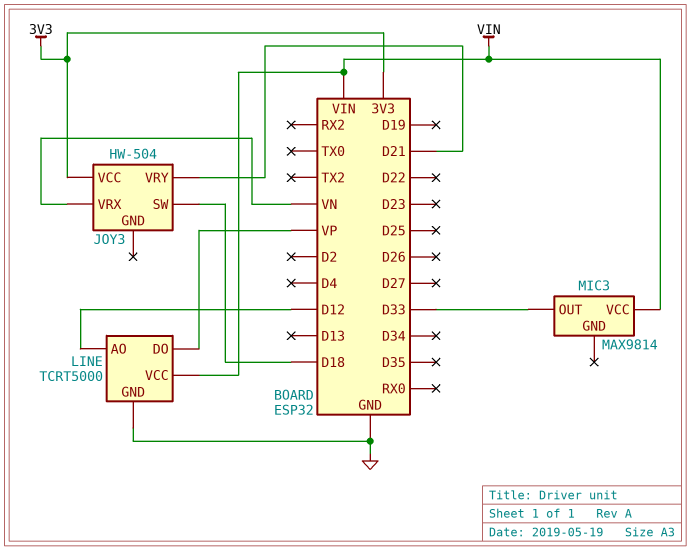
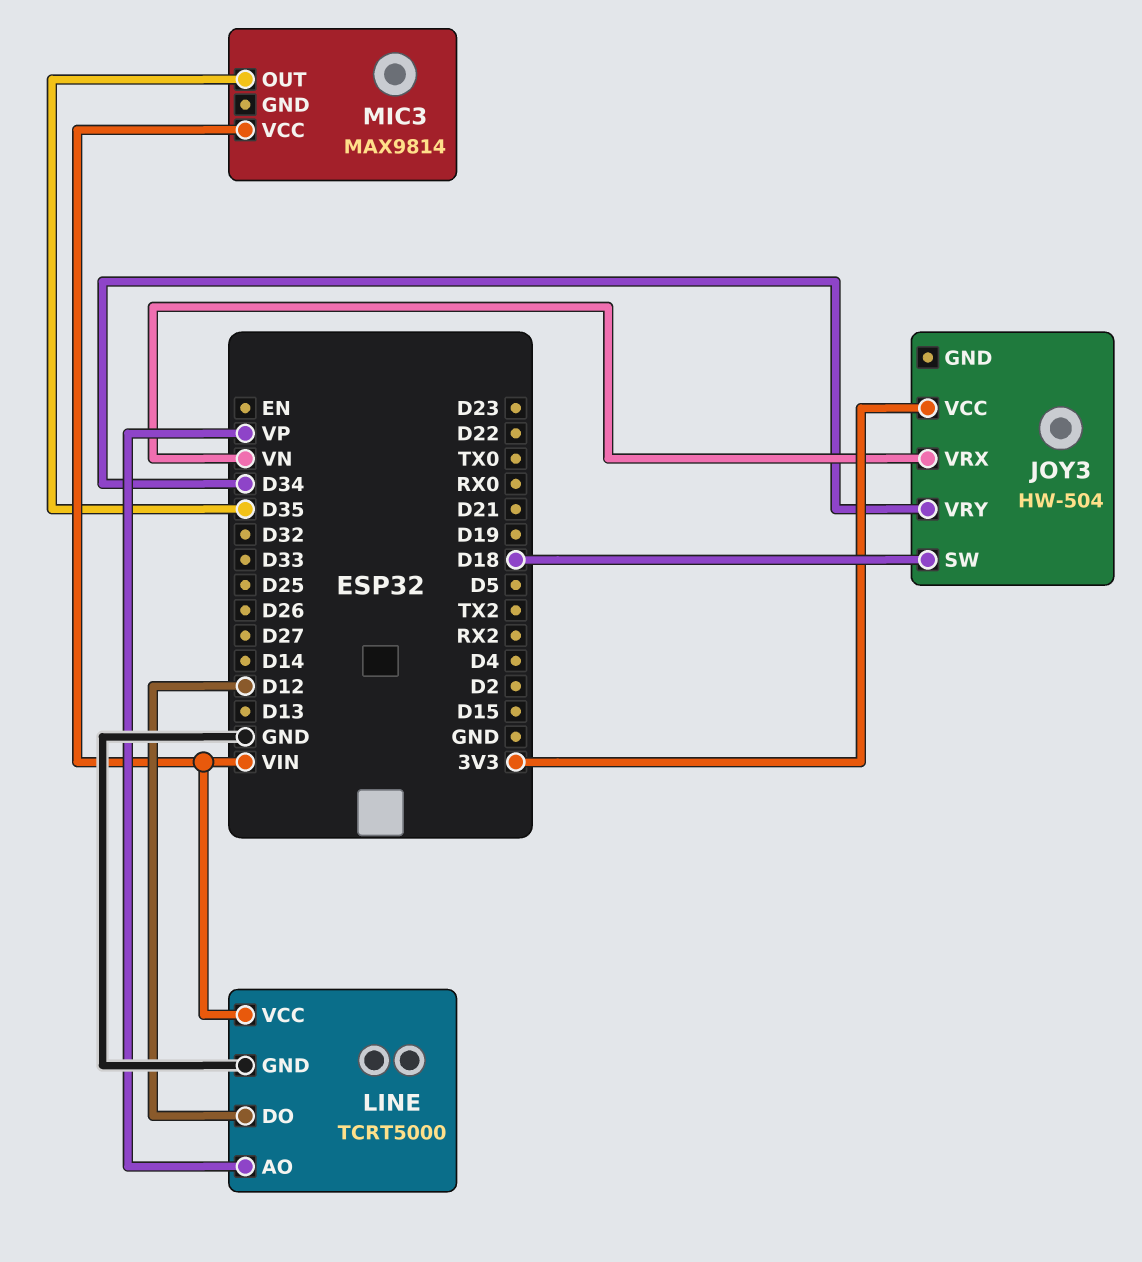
JOY3 pin VRY: D21 -> D34
LINE pin AO: D12 -> VP
LINE pin DO: VP -> D12
MIC3 pin OUT: D33 -> D35

